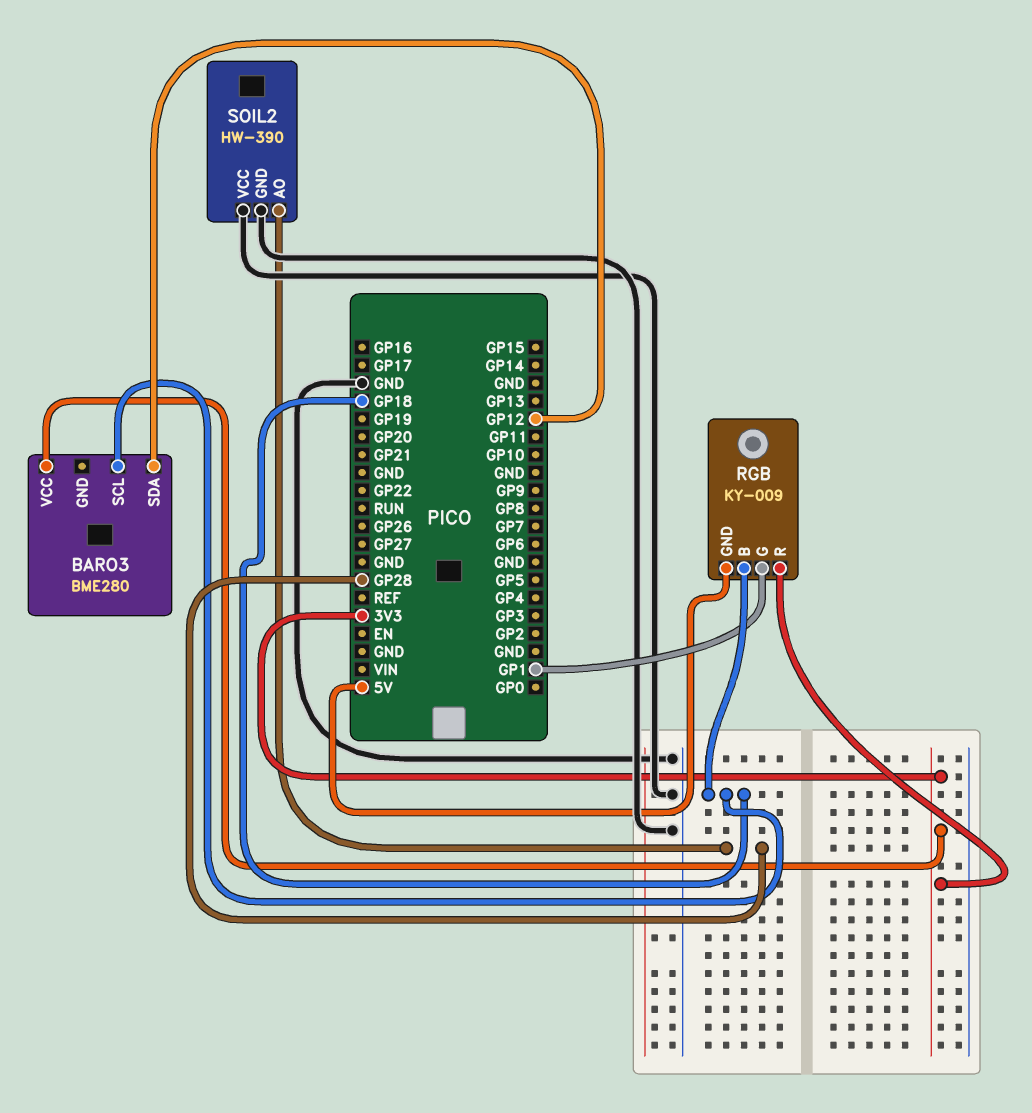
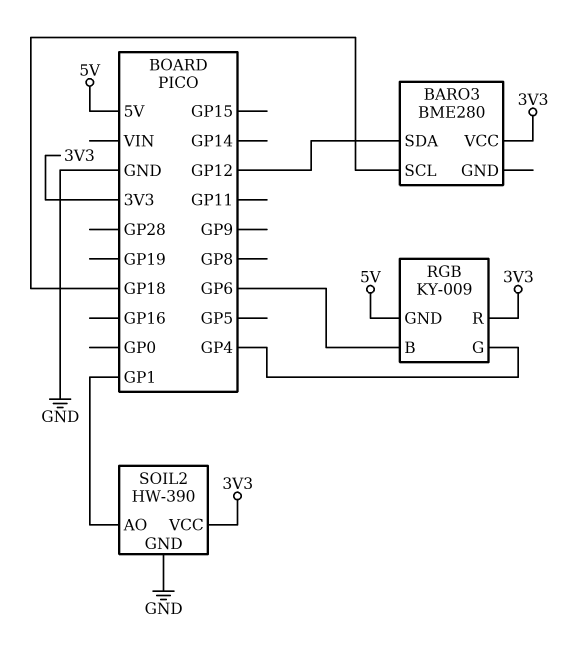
RGB pin B: GP18 -> GP6
RGB pin G: GP1 -> GP4
SOIL2 pin AO: GP28 -> GP1
SOIL2 pin VCC: GND -> 3V3

